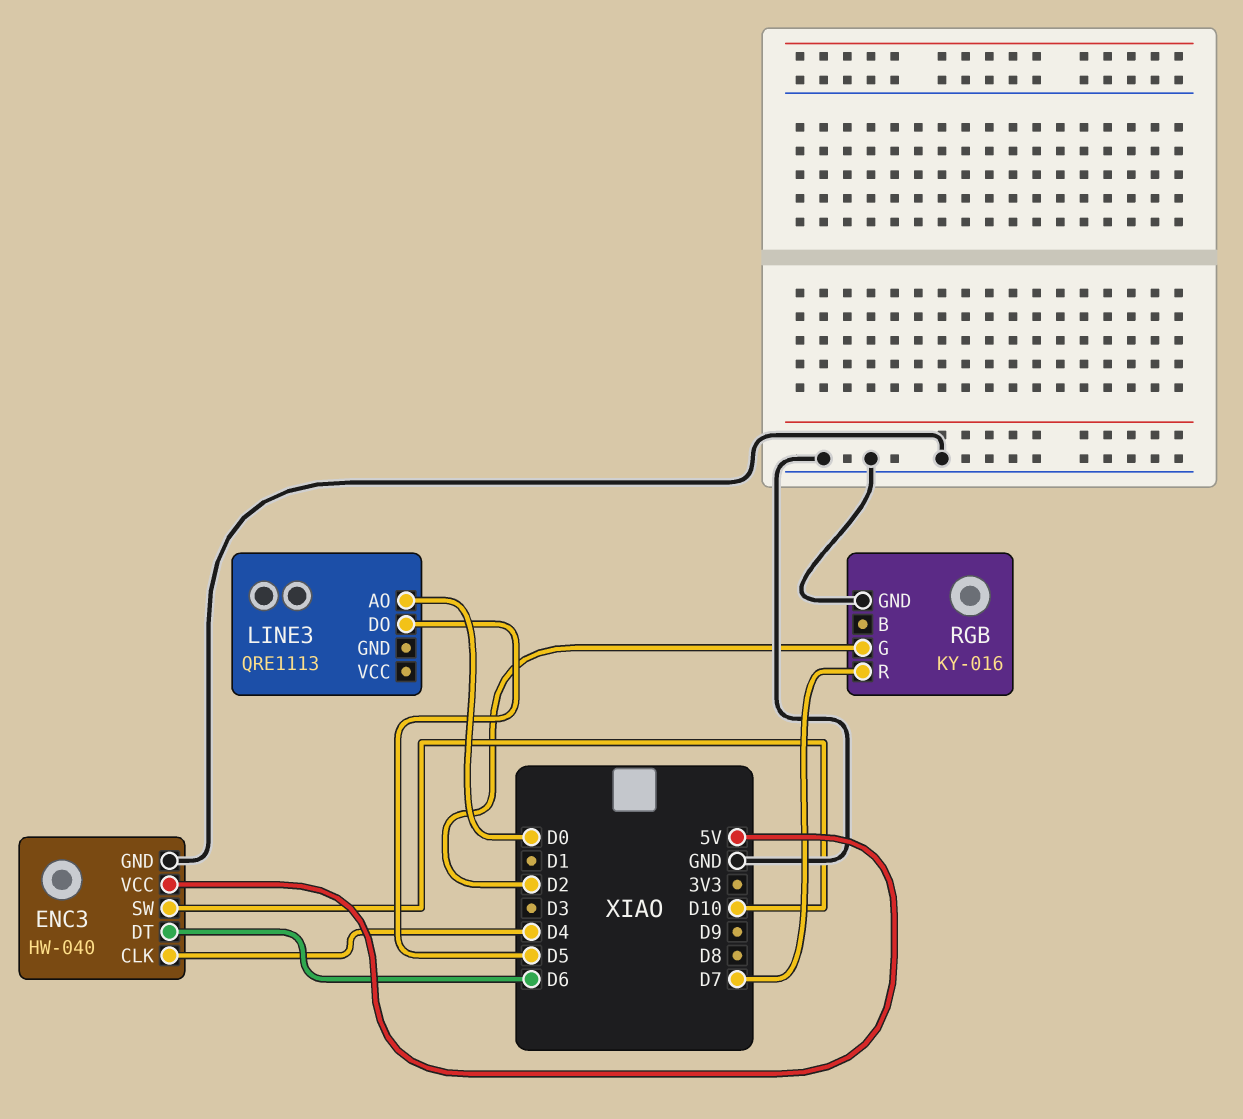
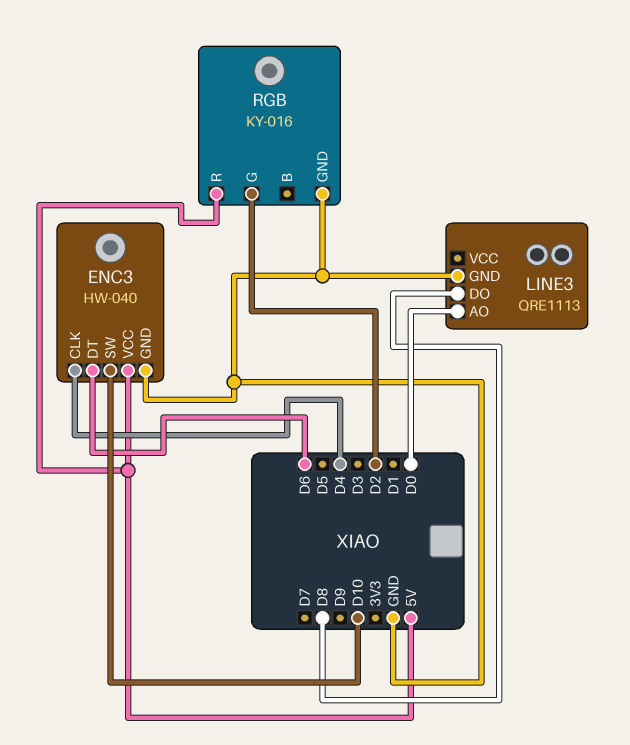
LINE3 pin DO: D5 -> D8
LINE3 pin GND: none -> GND
RGB pin R: D7 -> 5V

